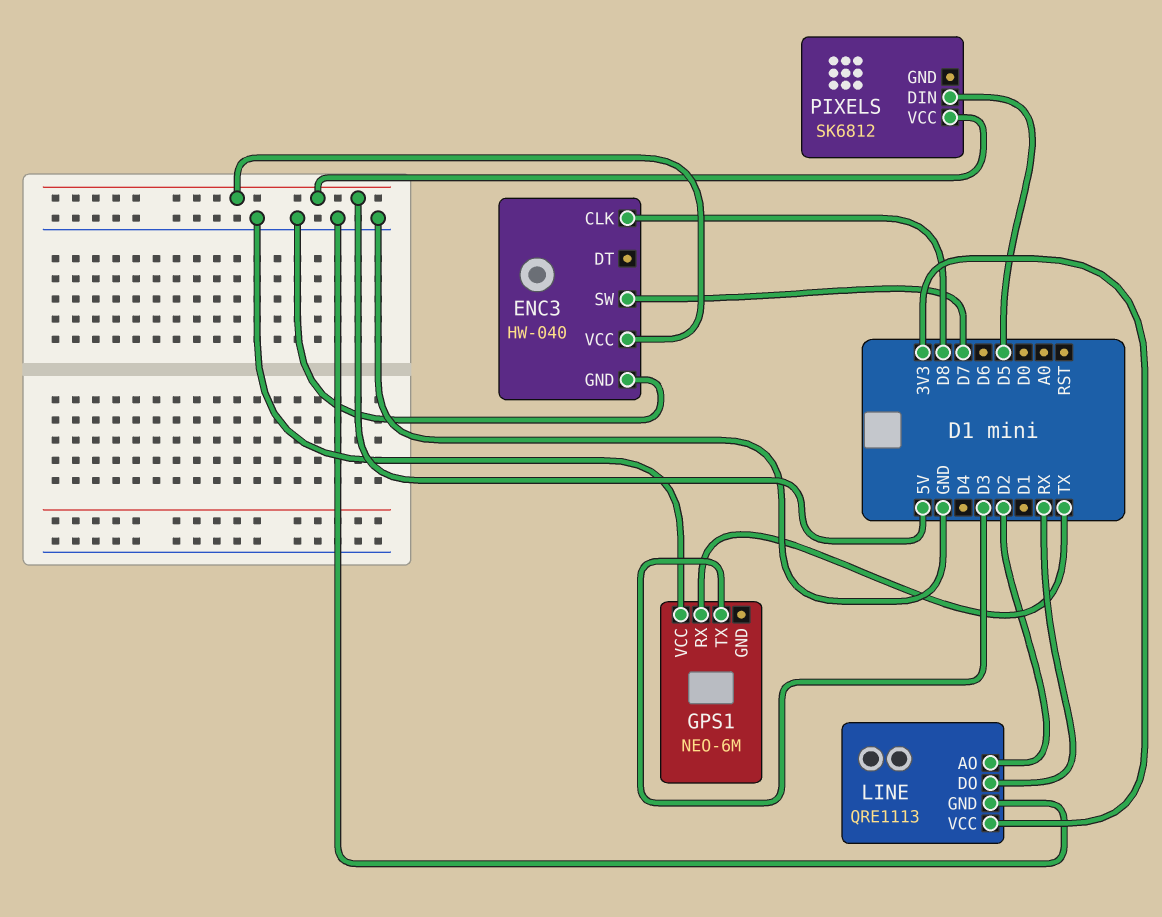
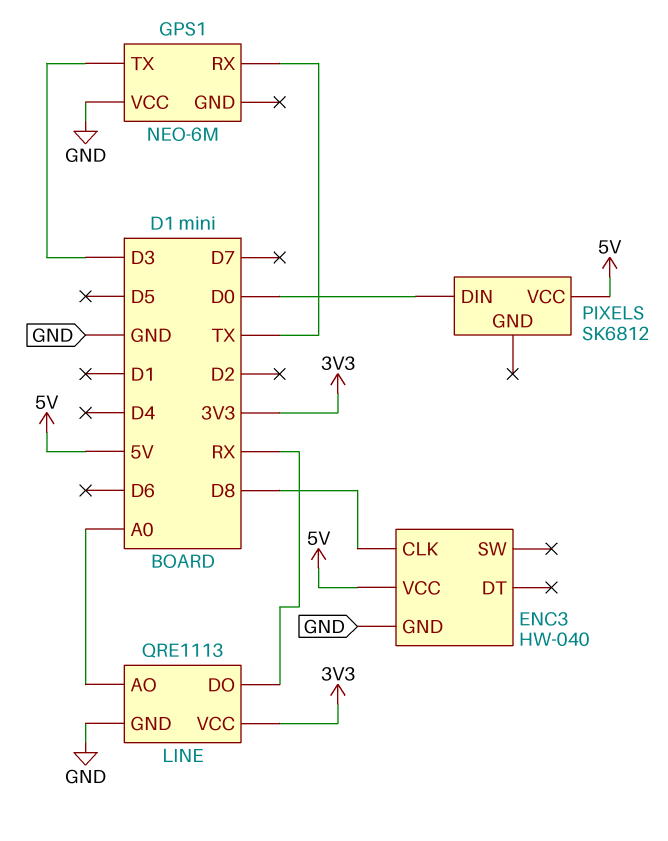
ENC3 pin SW: D7 -> none
LINE pin AO: D2 -> A0
PIXELS pin DIN: D5 -> D0

